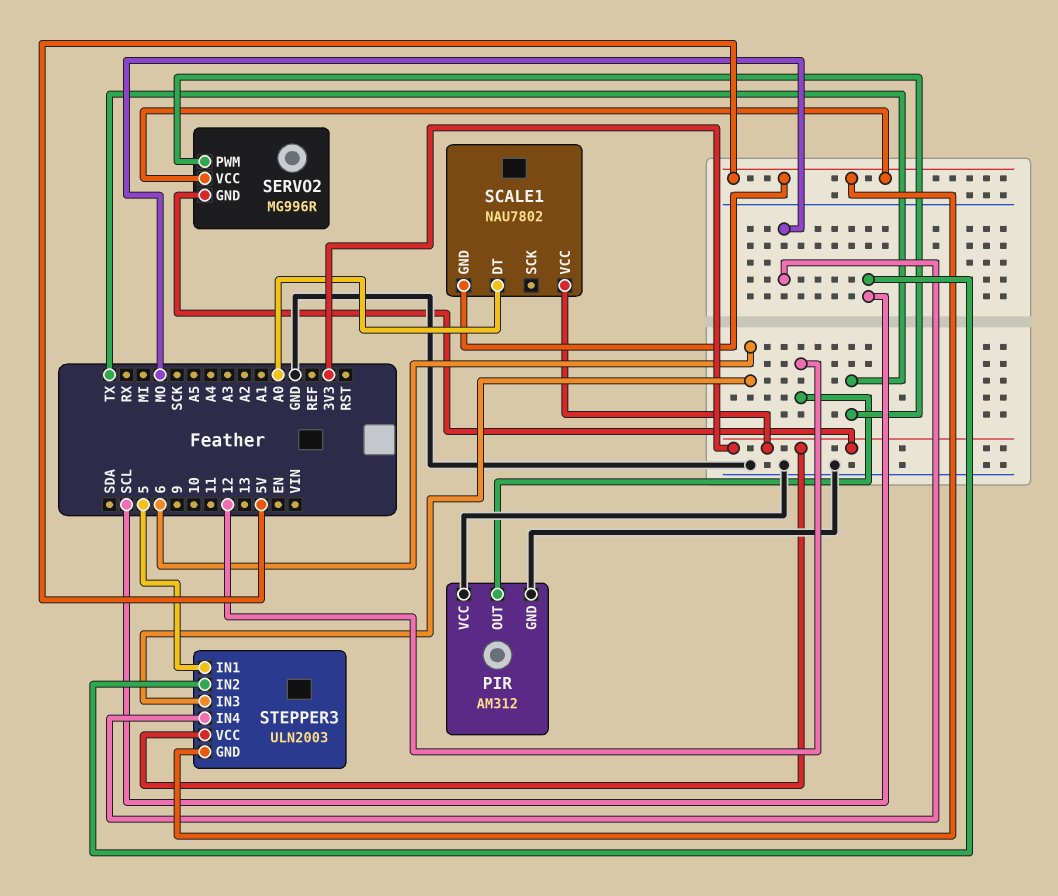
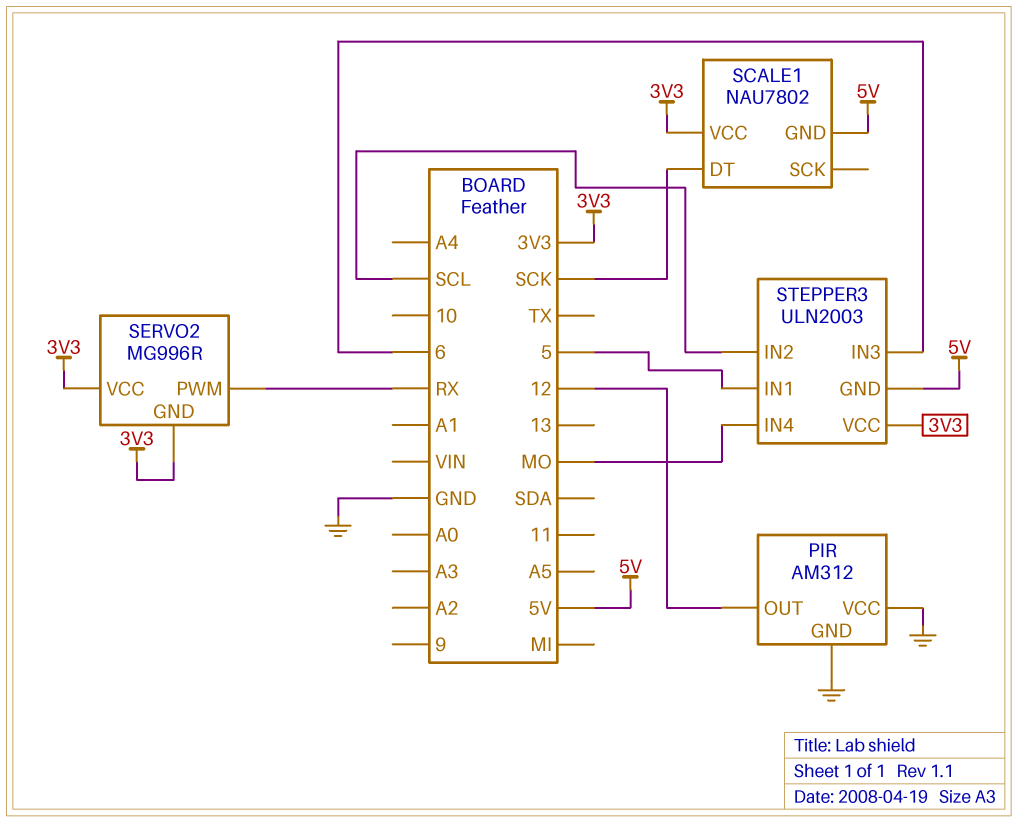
SCALE1 pin DT: A0 -> SCK
SERVO2 pin PWM: TX -> RX
SERVO2 pin VCC: 5V -> 3V3

